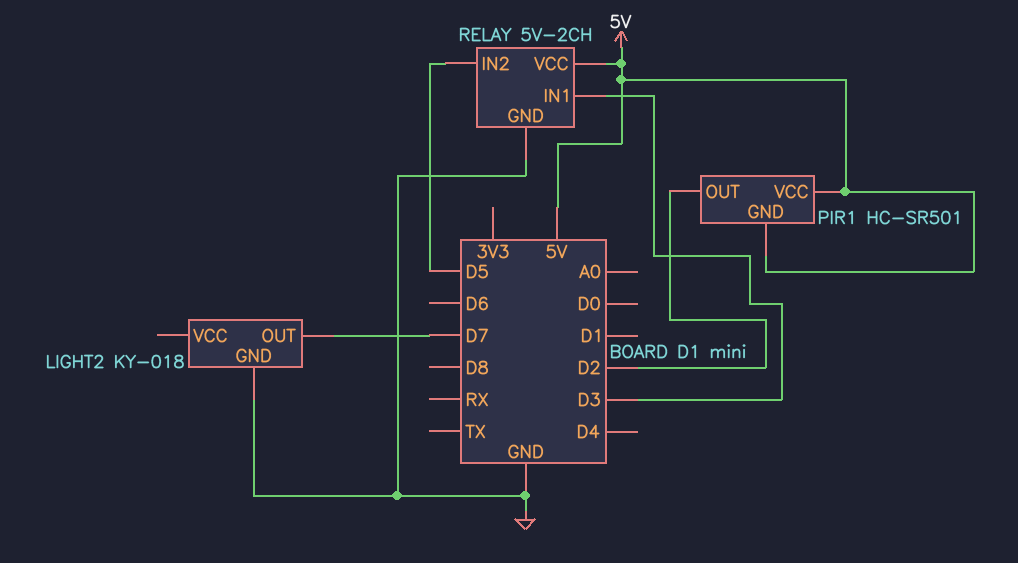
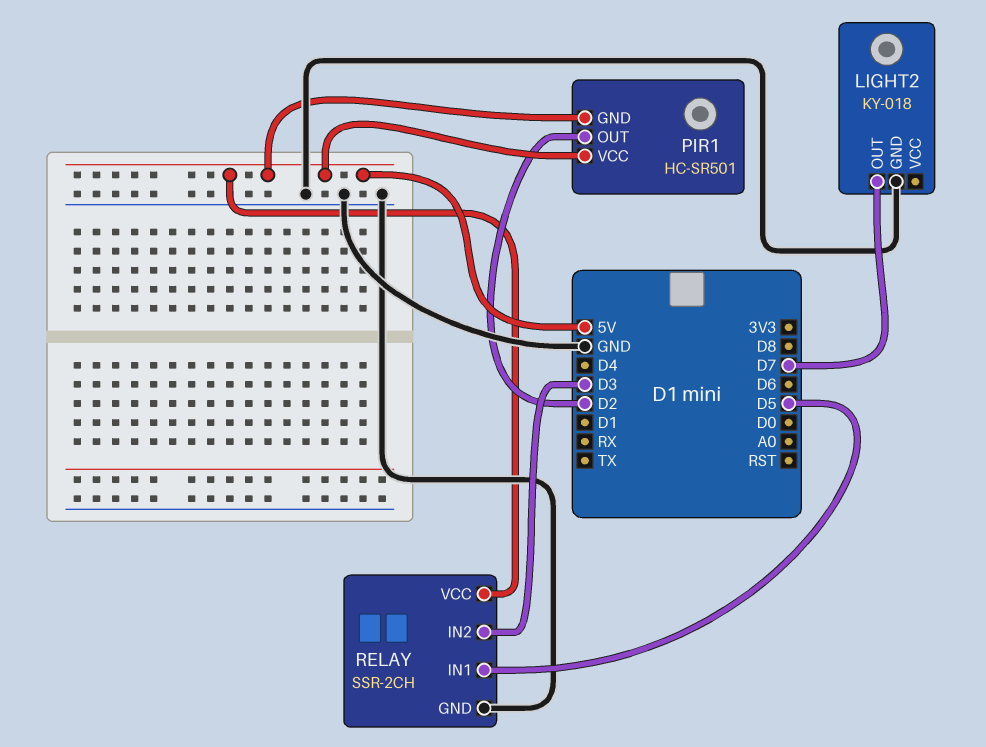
RELAY: 5V-2CH -> SSR-2CH
RELAY pin IN1: D3 -> D5
RELAY pin IN2: D5 -> D3

